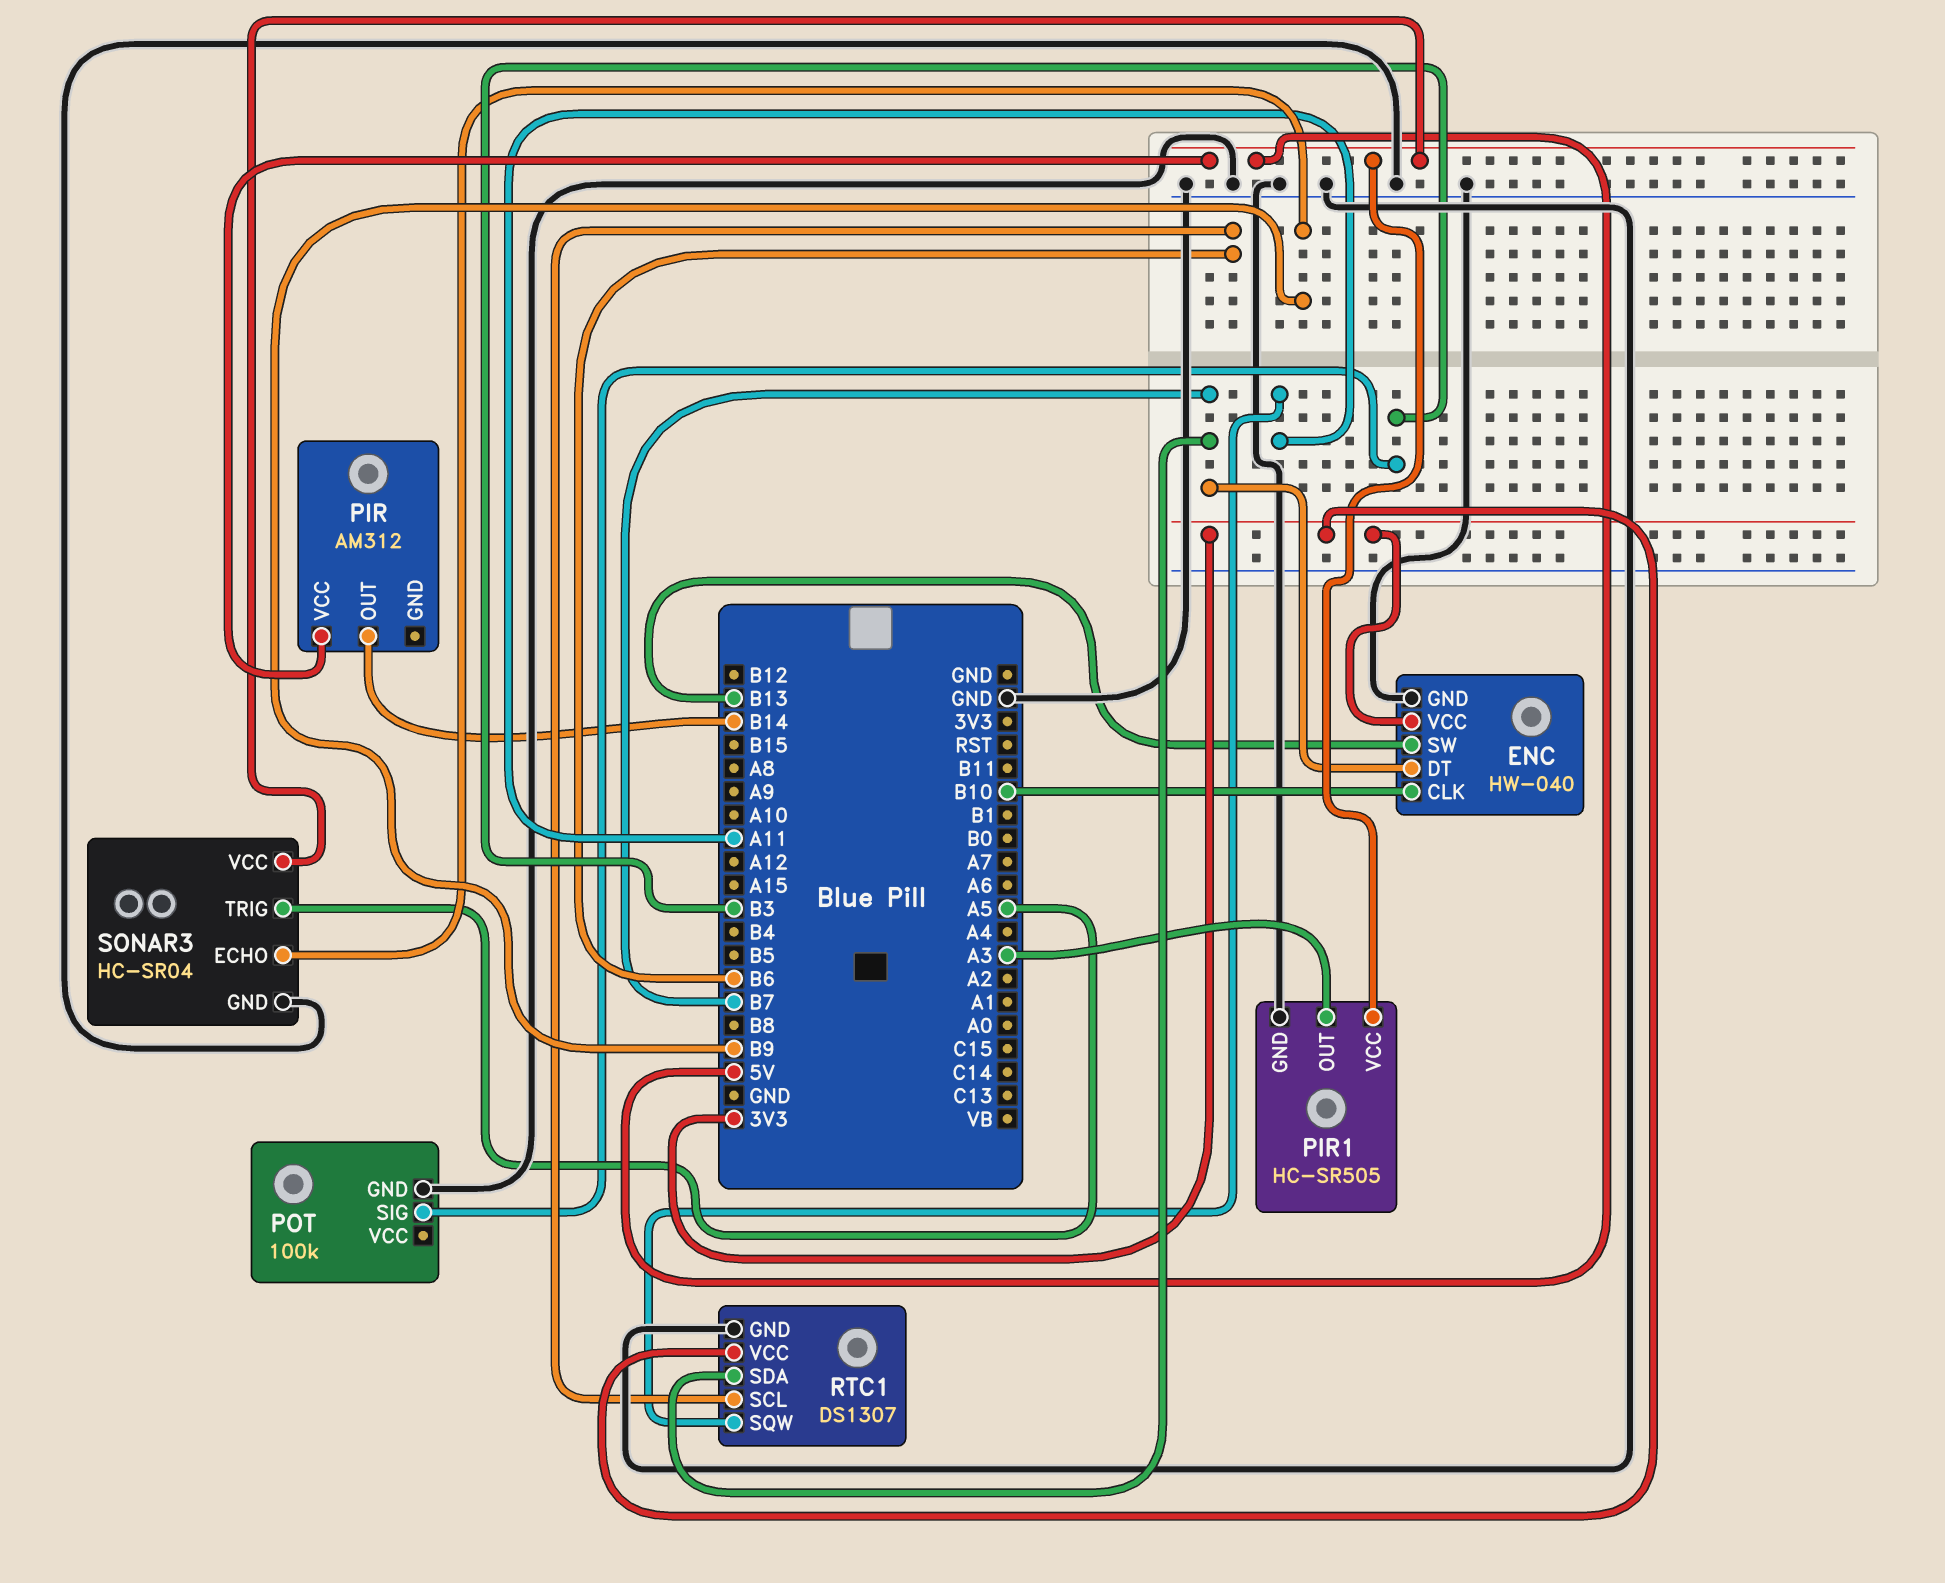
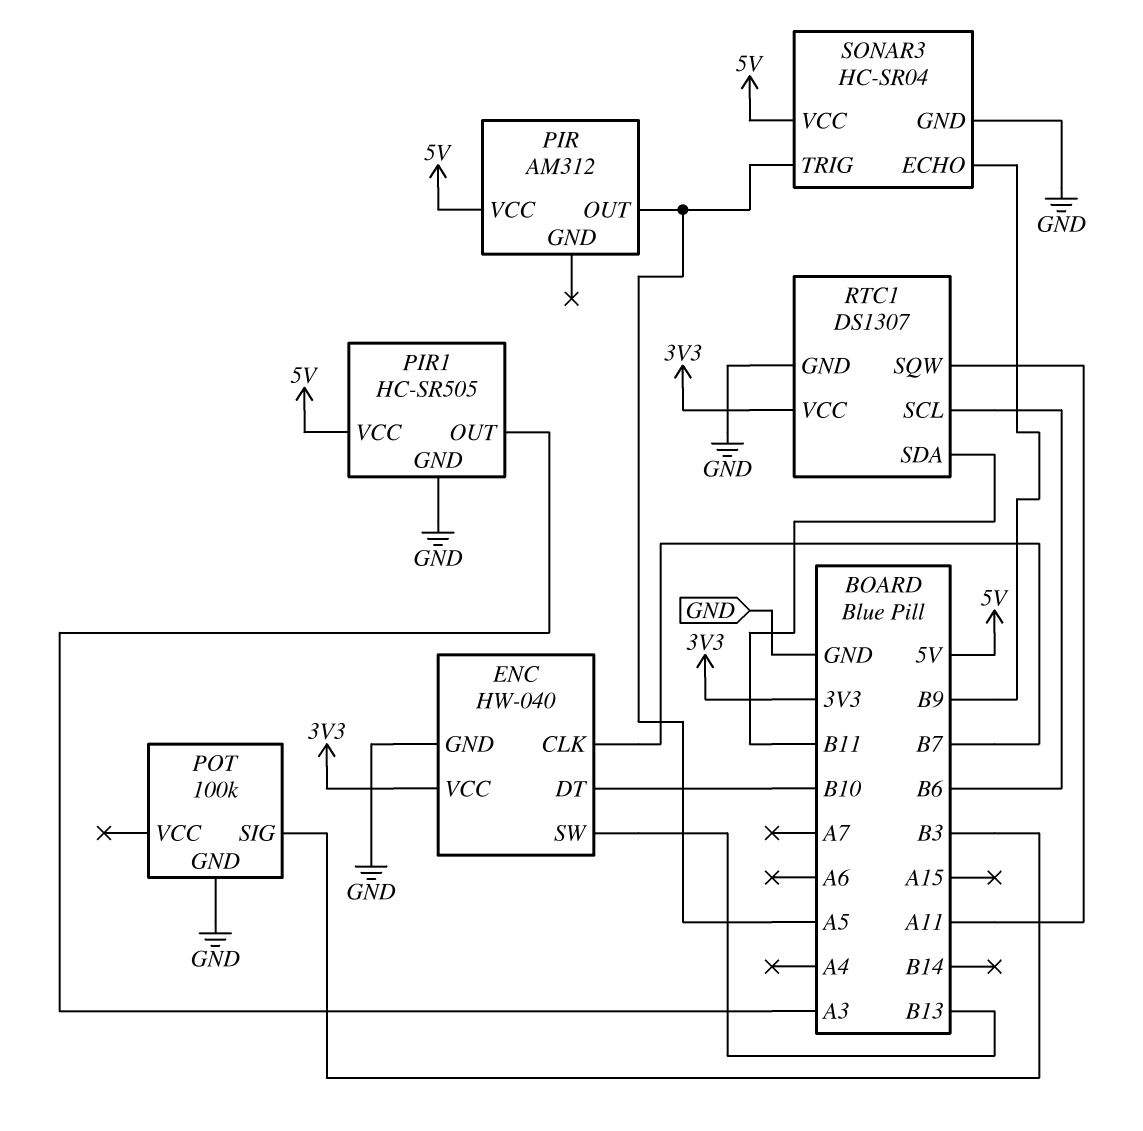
ENC pin CLK: B10 -> B7
ENC pin DT: B7 -> B10
PIR pin OUT: B14 -> A5
RTC1 pin SDA: B7 -> B11

